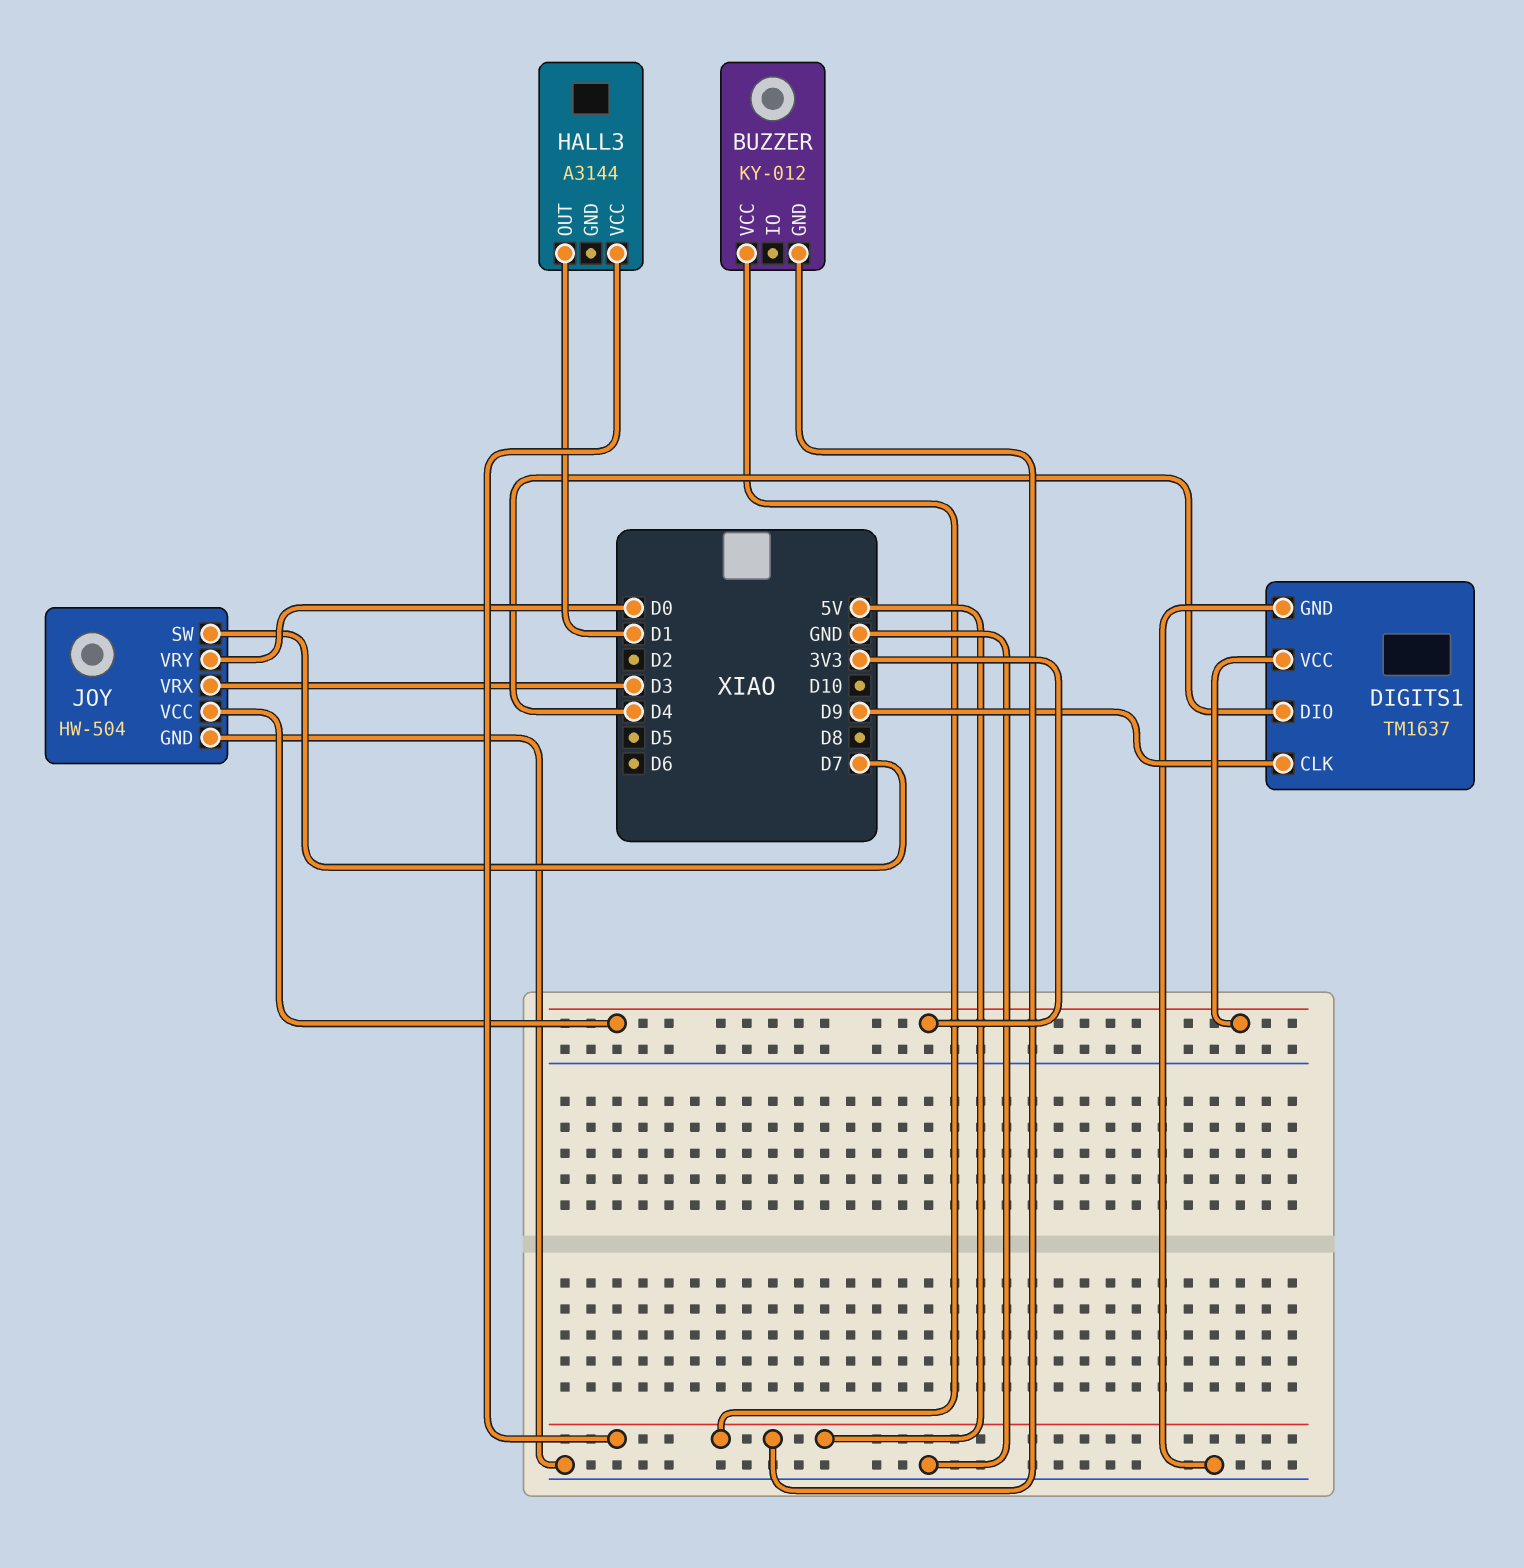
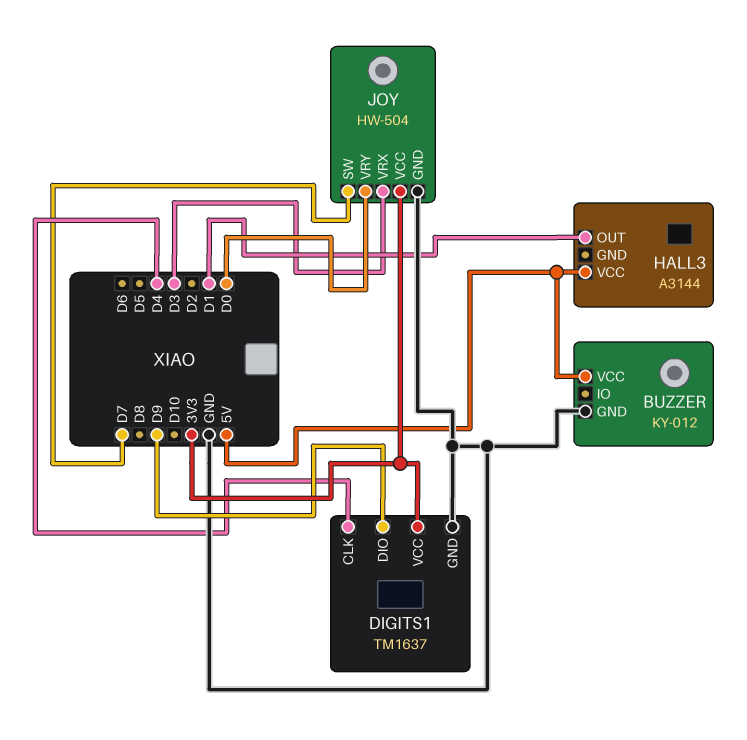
BUZZER pin GND: 5V -> GND
DIGITS1 pin CLK: D9 -> D4
DIGITS1 pin DIO: D4 -> D9

